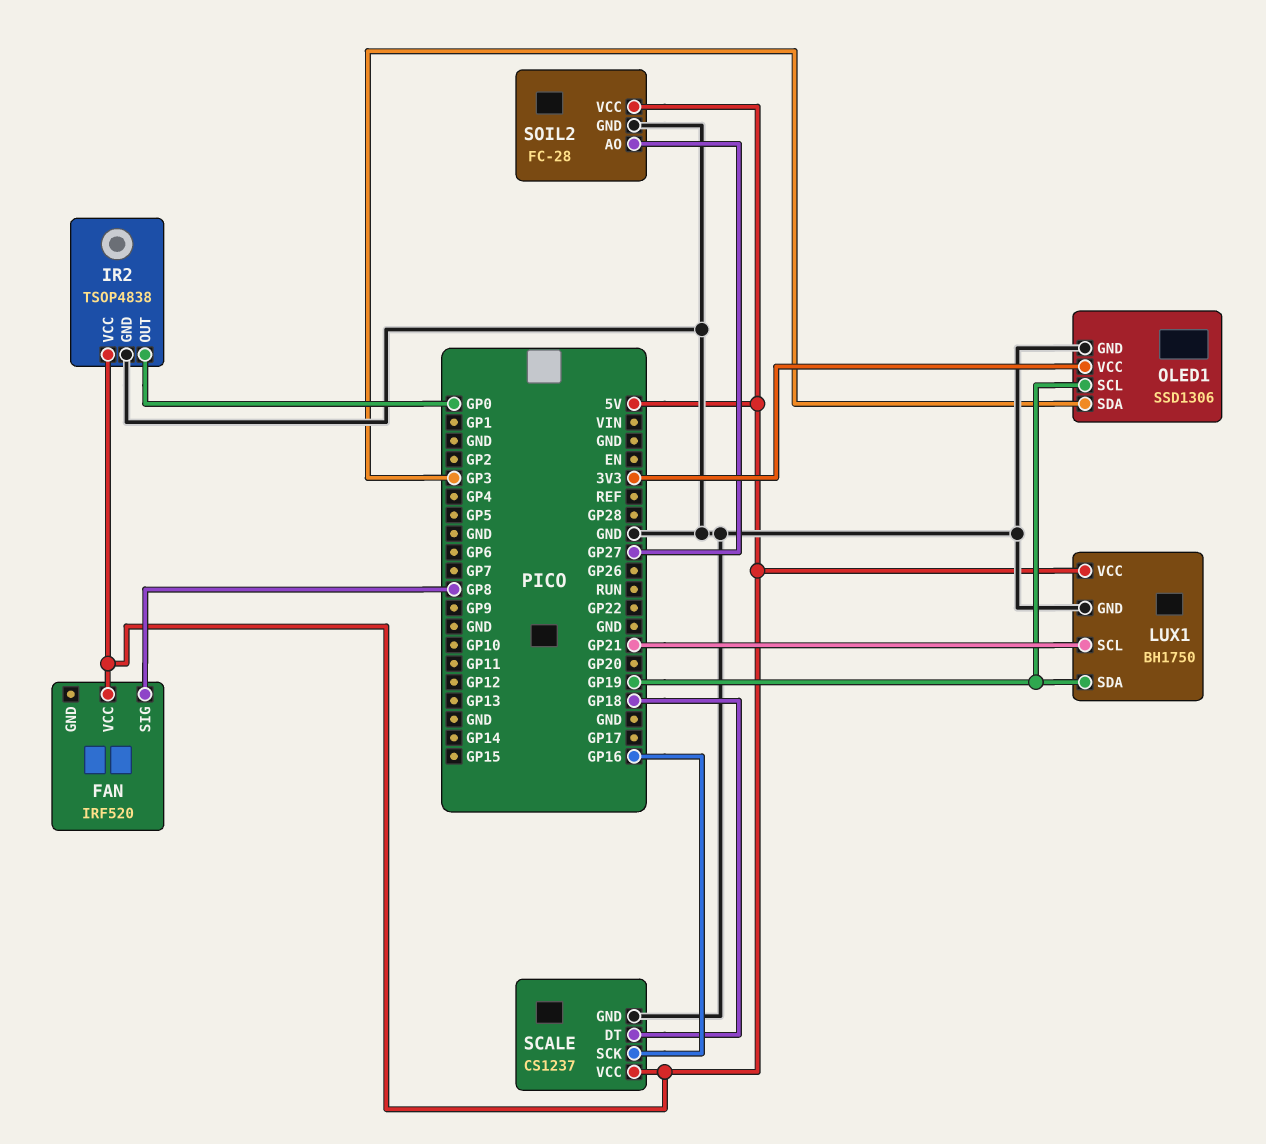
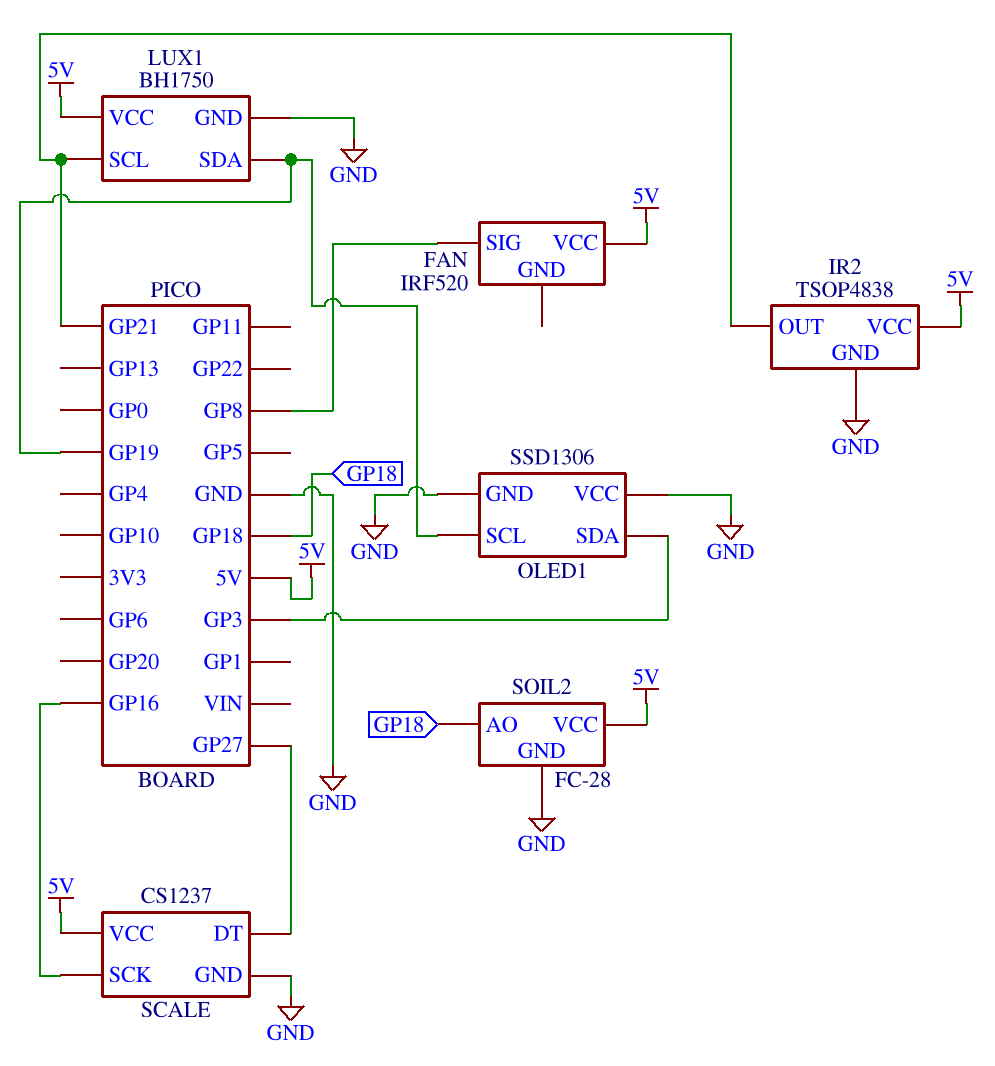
IR2 pin OUT: GP0 -> GP21
OLED1 pin VCC: 3V3 -> GND
SCALE pin DT: GP18 -> GP27
SOIL2 pin AO: GP27 -> GP18

